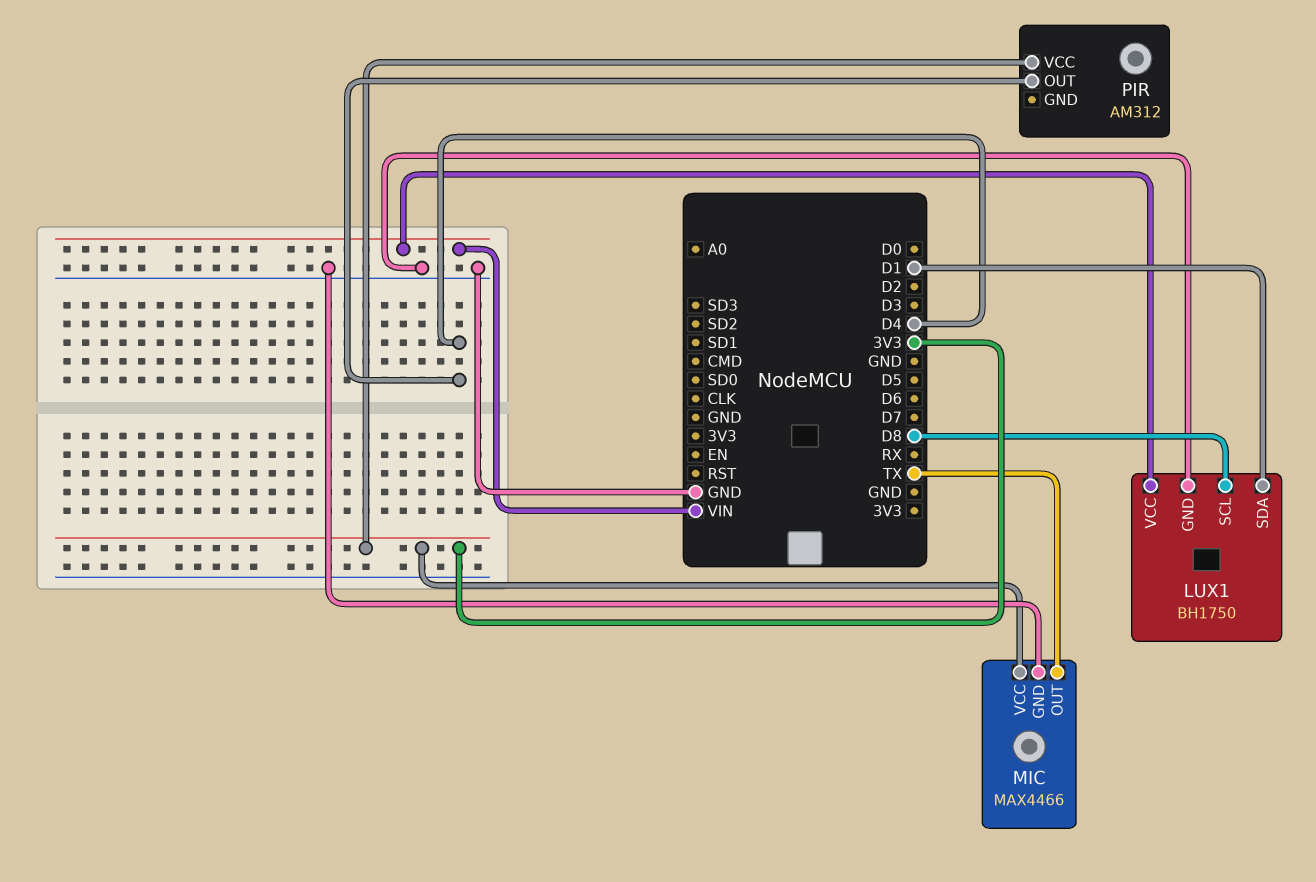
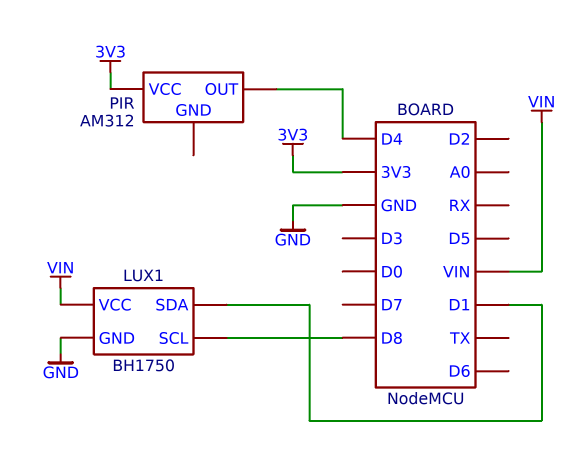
MIC: MAX4466 -> none
MIC pin GND: GND -> none
MIC pin OUT: TX -> none
MIC pin VCC: 3V3 -> none

